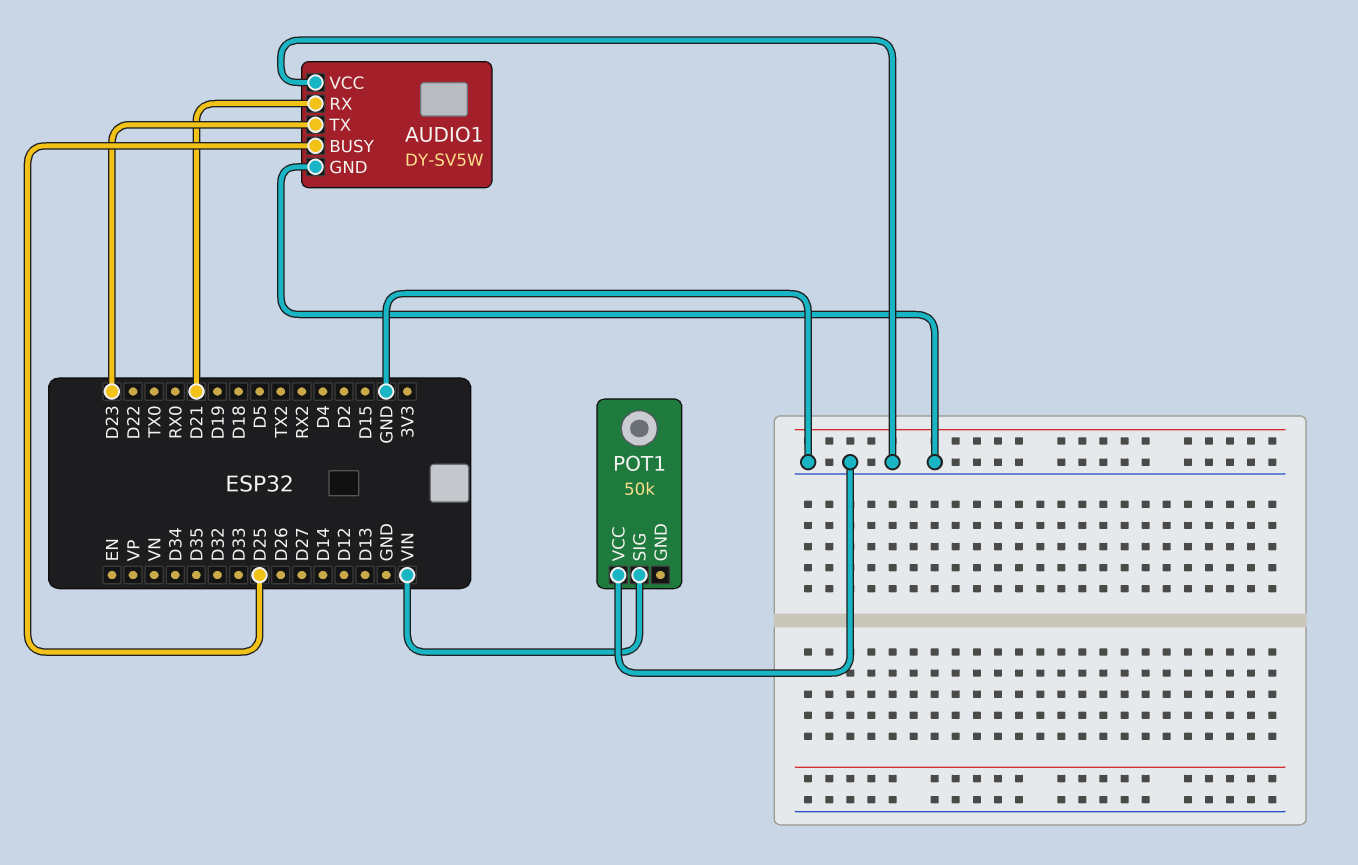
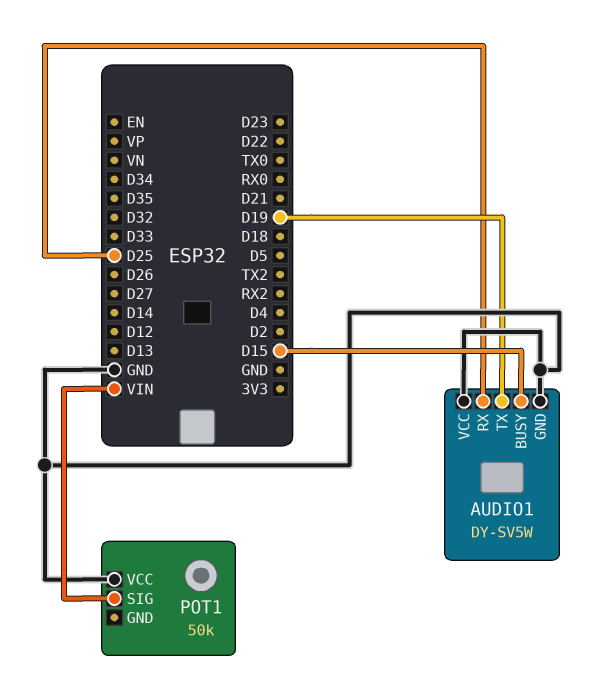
AUDIO1 pin BUSY: D25 -> D15
AUDIO1 pin RX: D21 -> D25
AUDIO1 pin TX: D23 -> D19

